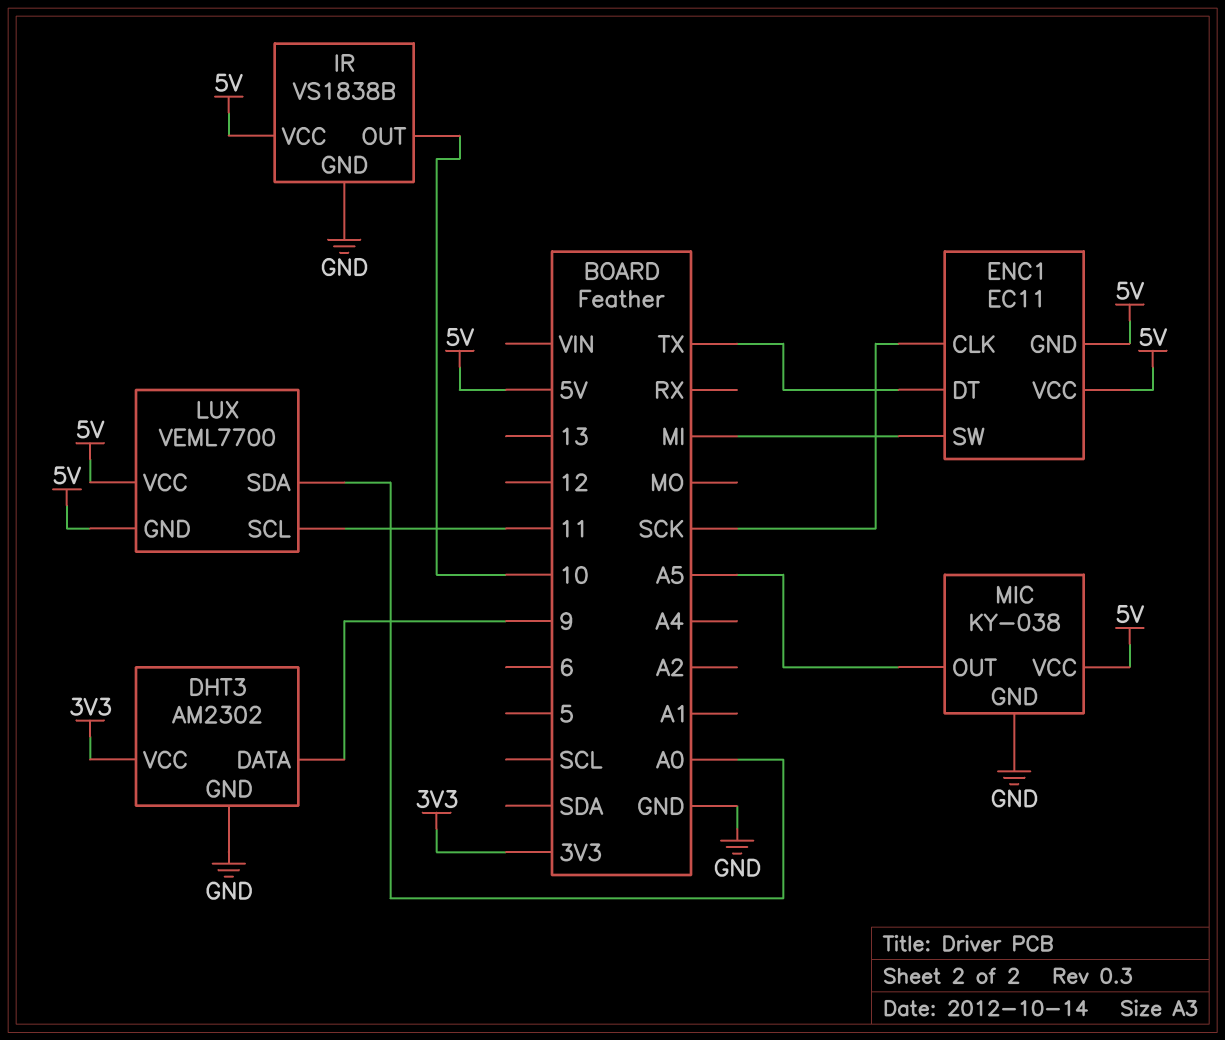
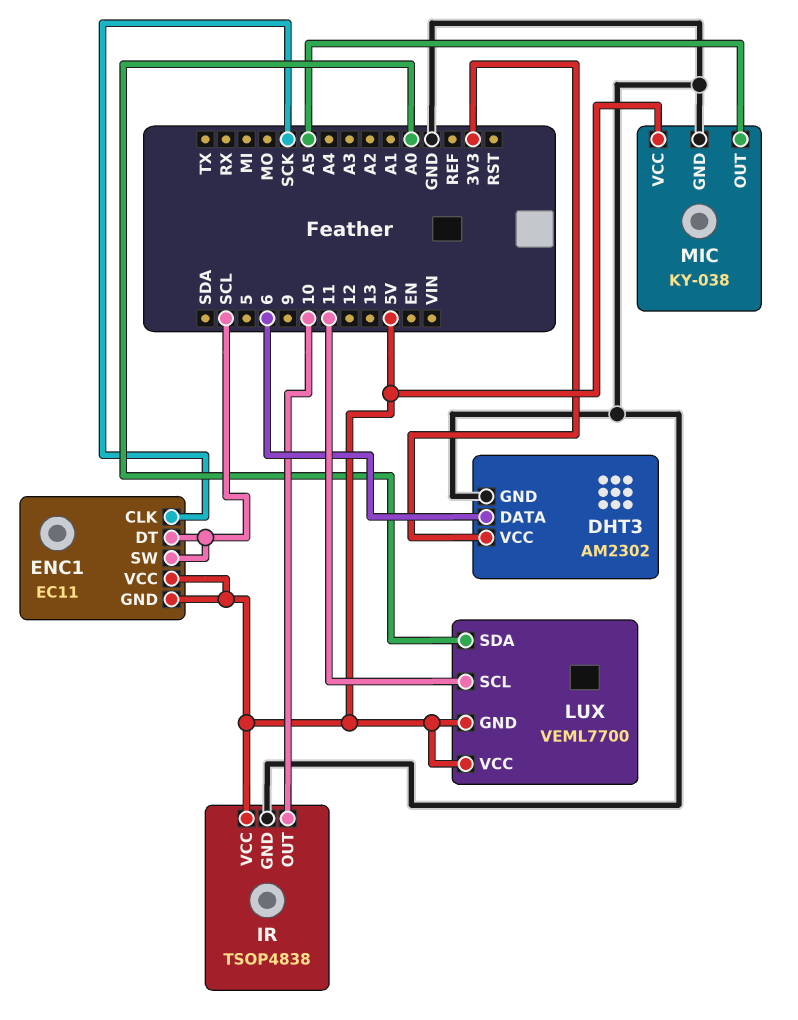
DHT3 pin DATA: 9 -> 6
ENC1 pin DT: TX -> SCL
ENC1 pin SW: MI -> SCL
IR: VS1838B -> TSOP4838

